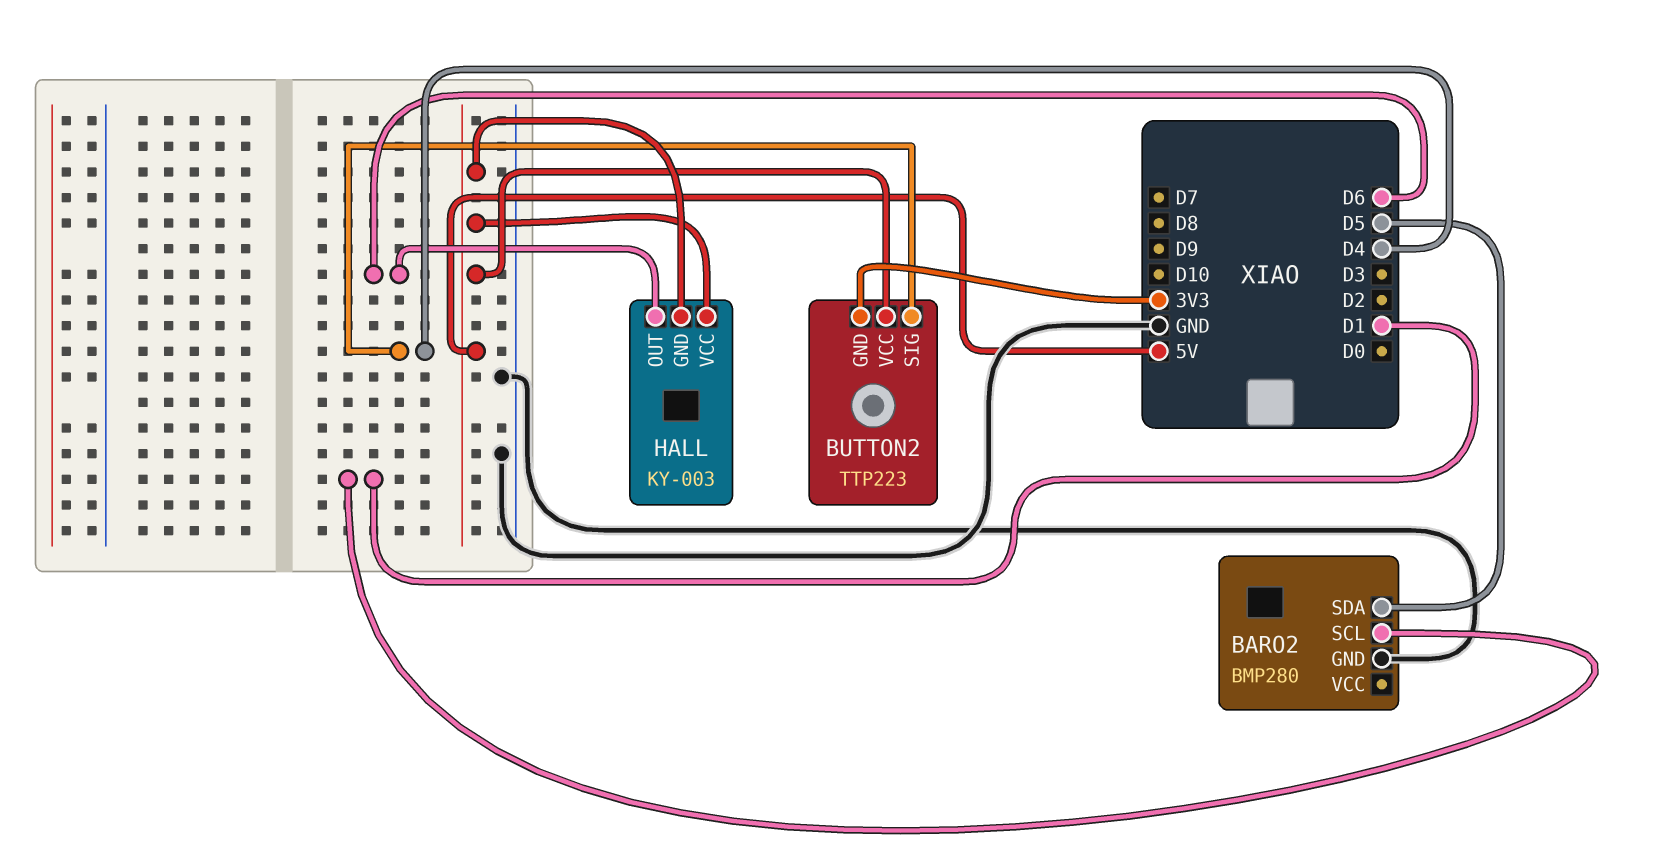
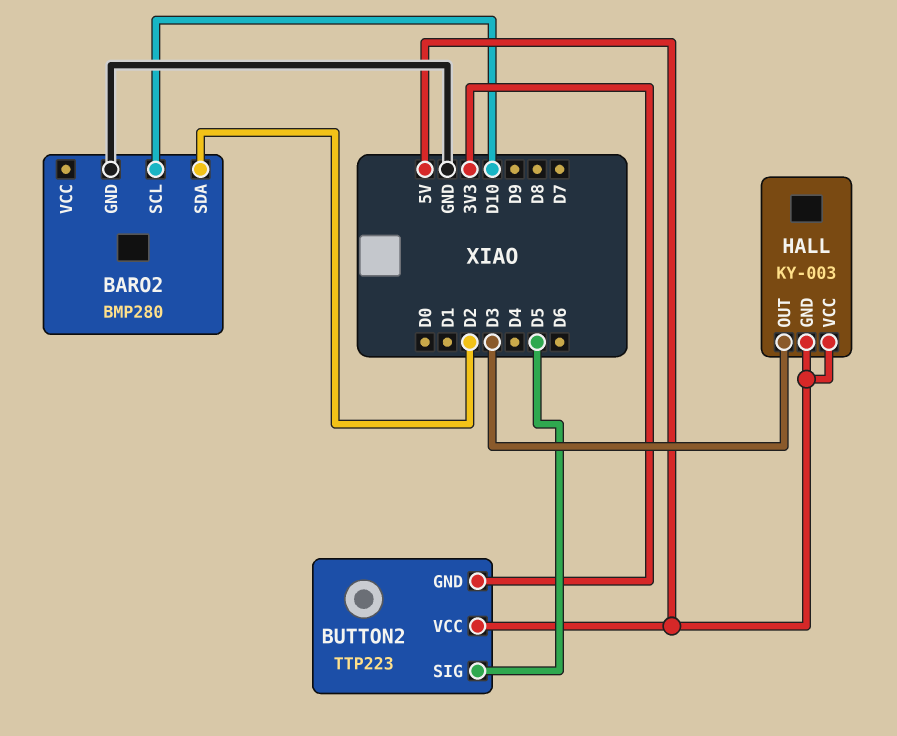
BARO2 pin SCL: D1 -> D10
BARO2 pin SDA: D5 -> D2
BUTTON2 pin SIG: D4 -> D5
HALL pin OUT: D6 -> D3

